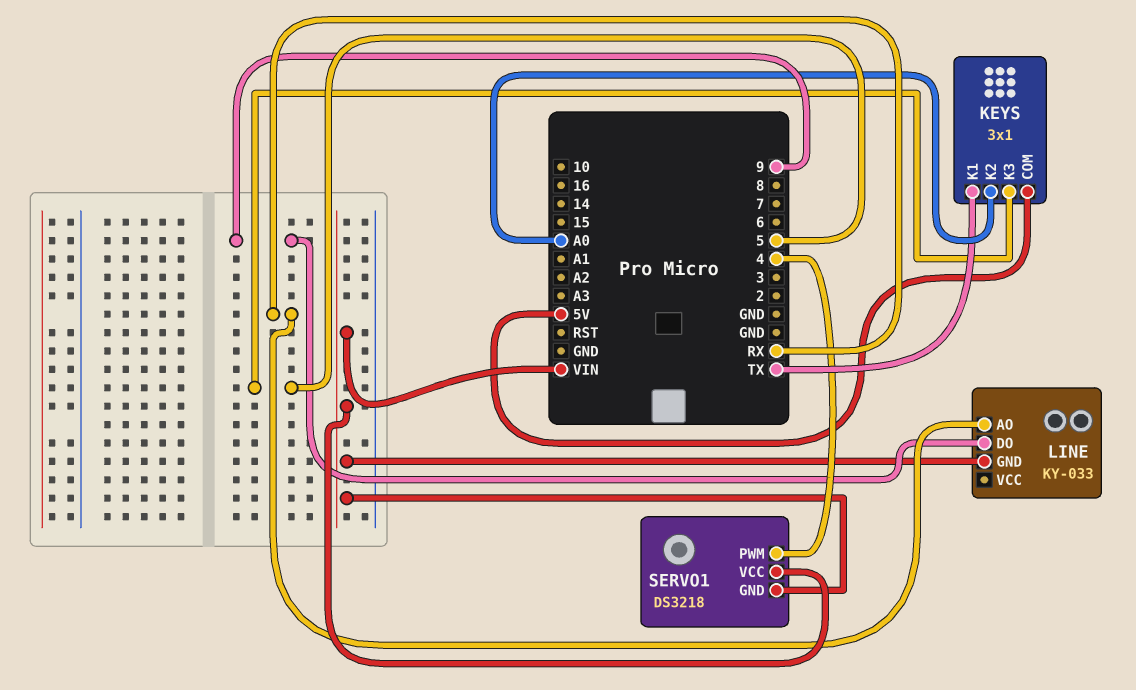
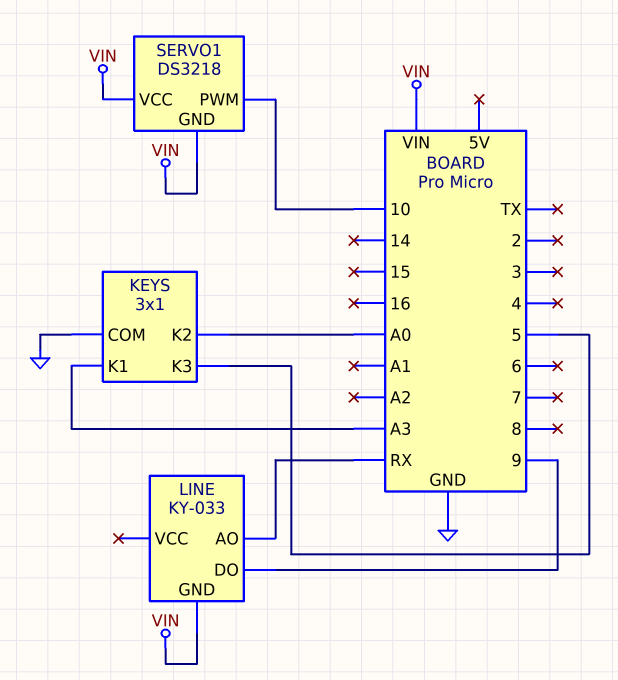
KEYS pin COM: 5V -> GND
KEYS pin K1: TX -> A3
SERVO1 pin PWM: 4 -> 10

